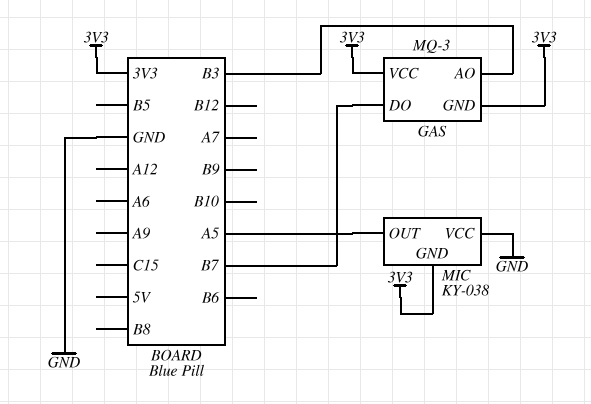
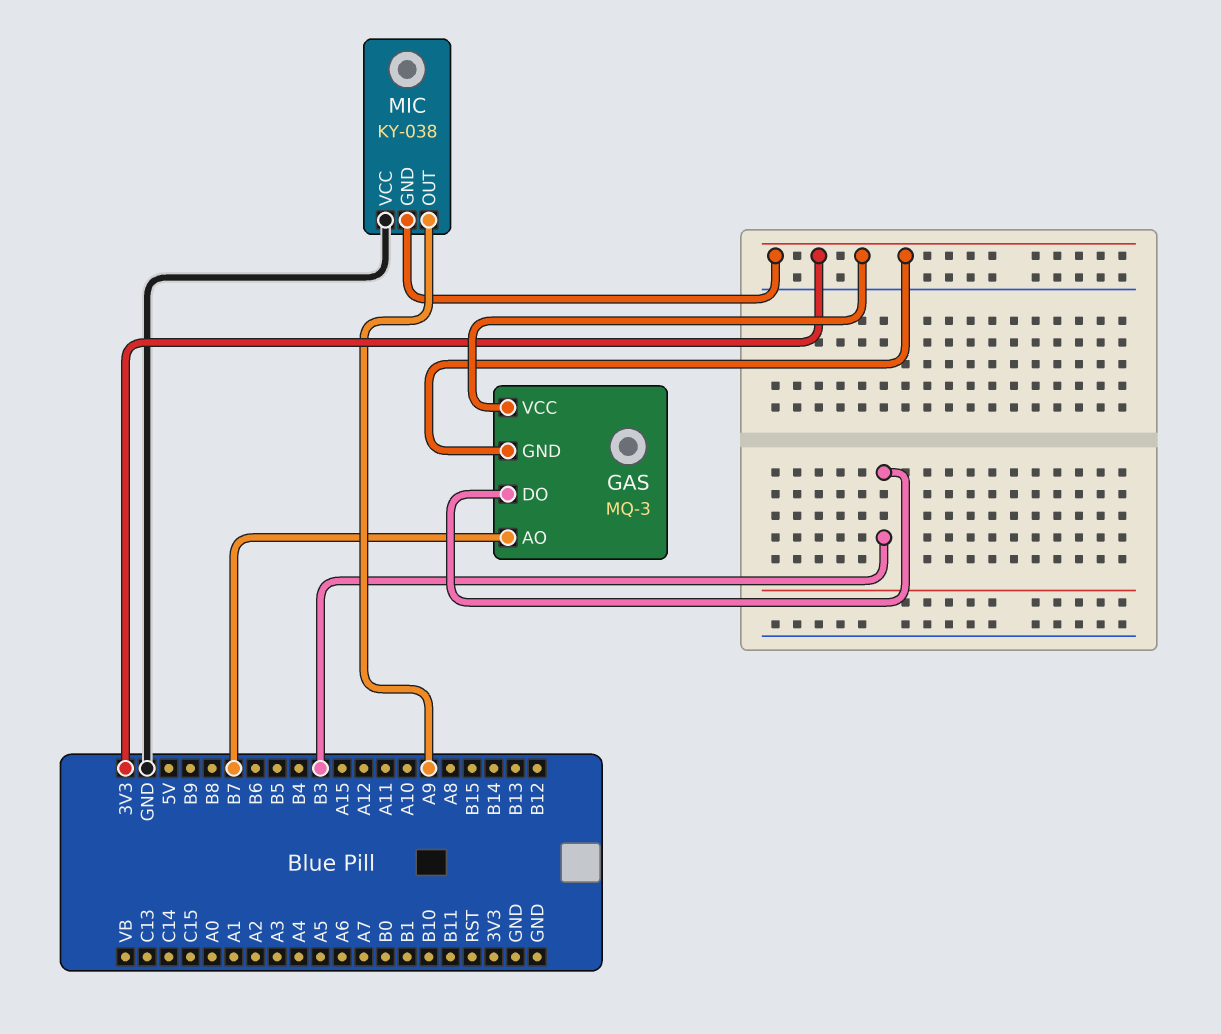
GAS pin AO: B3 -> B7
GAS pin DO: B7 -> B3
MIC pin OUT: A5 -> A9

